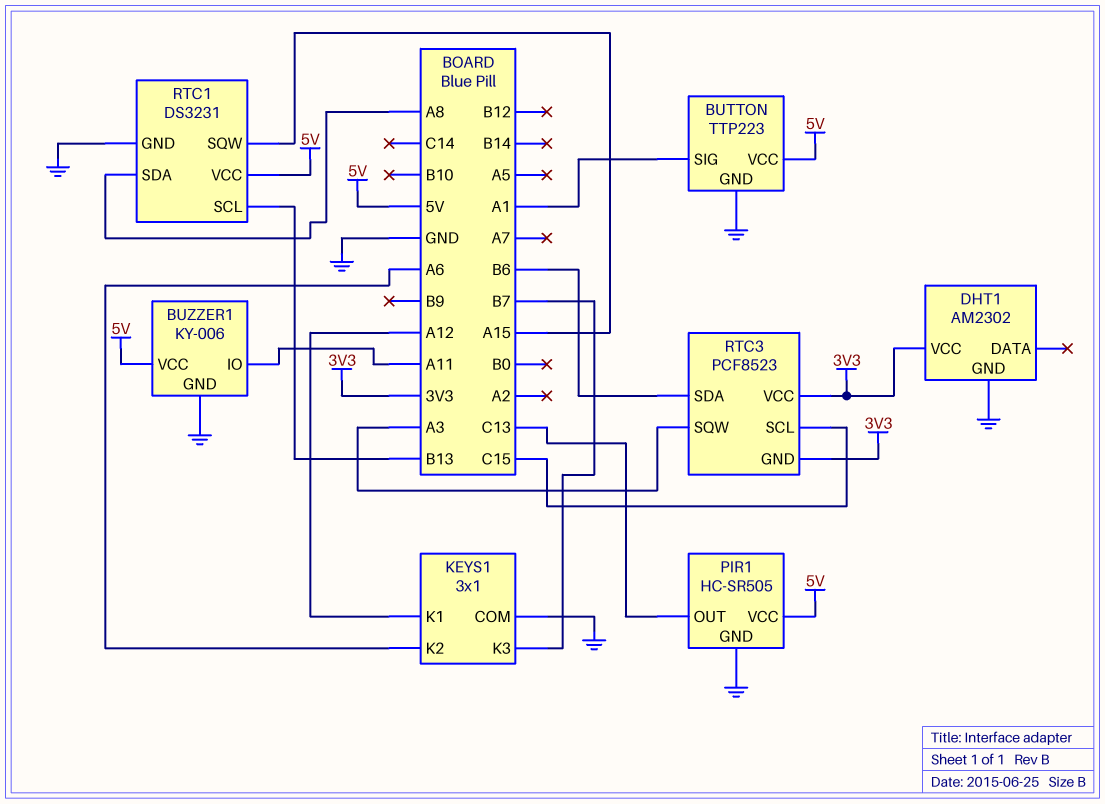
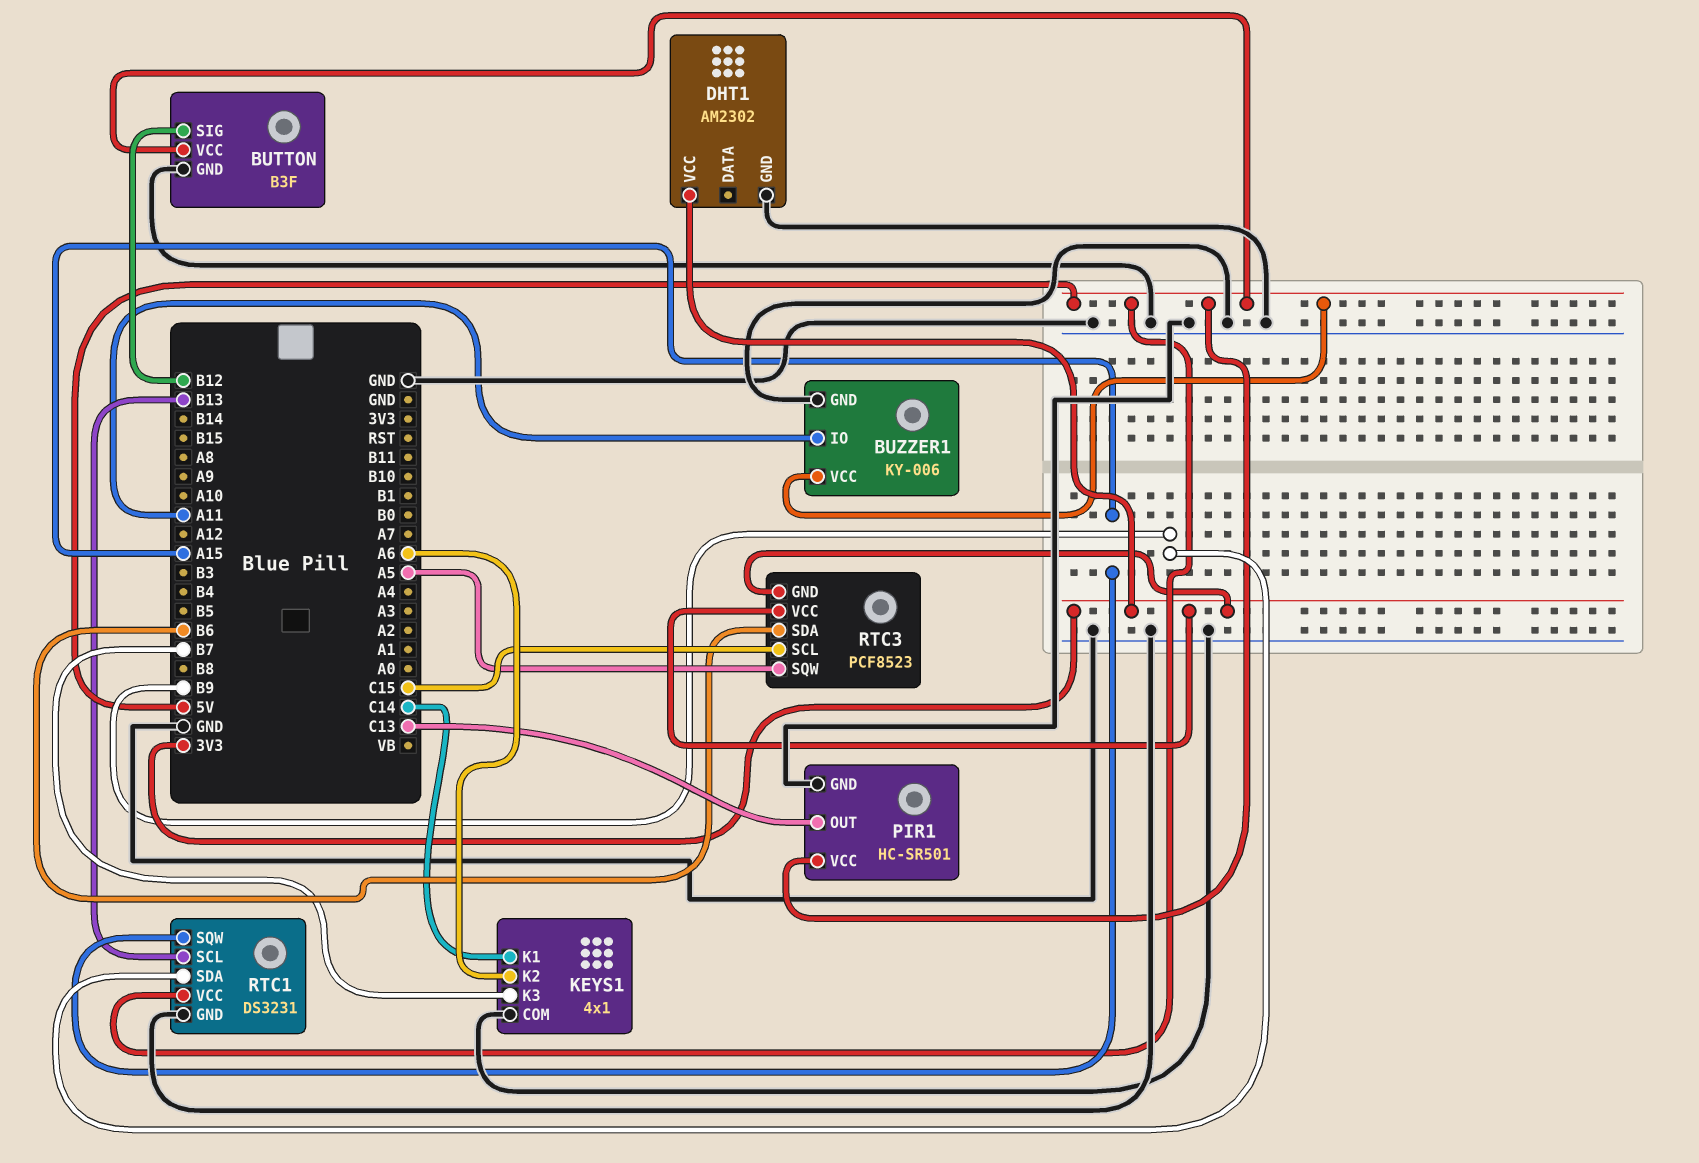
BUTTON: TTP223 -> B3F
BUTTON pin SIG: A1 -> B12
KEYS1: 3x1 -> 4x1
KEYS1 pin K1: A12 -> C14
PIR1: HC-SR505 -> HC-SR501
RTC1 pin SDA: A8 -> B9
RTC3 pin SQW: A3 -> A5

